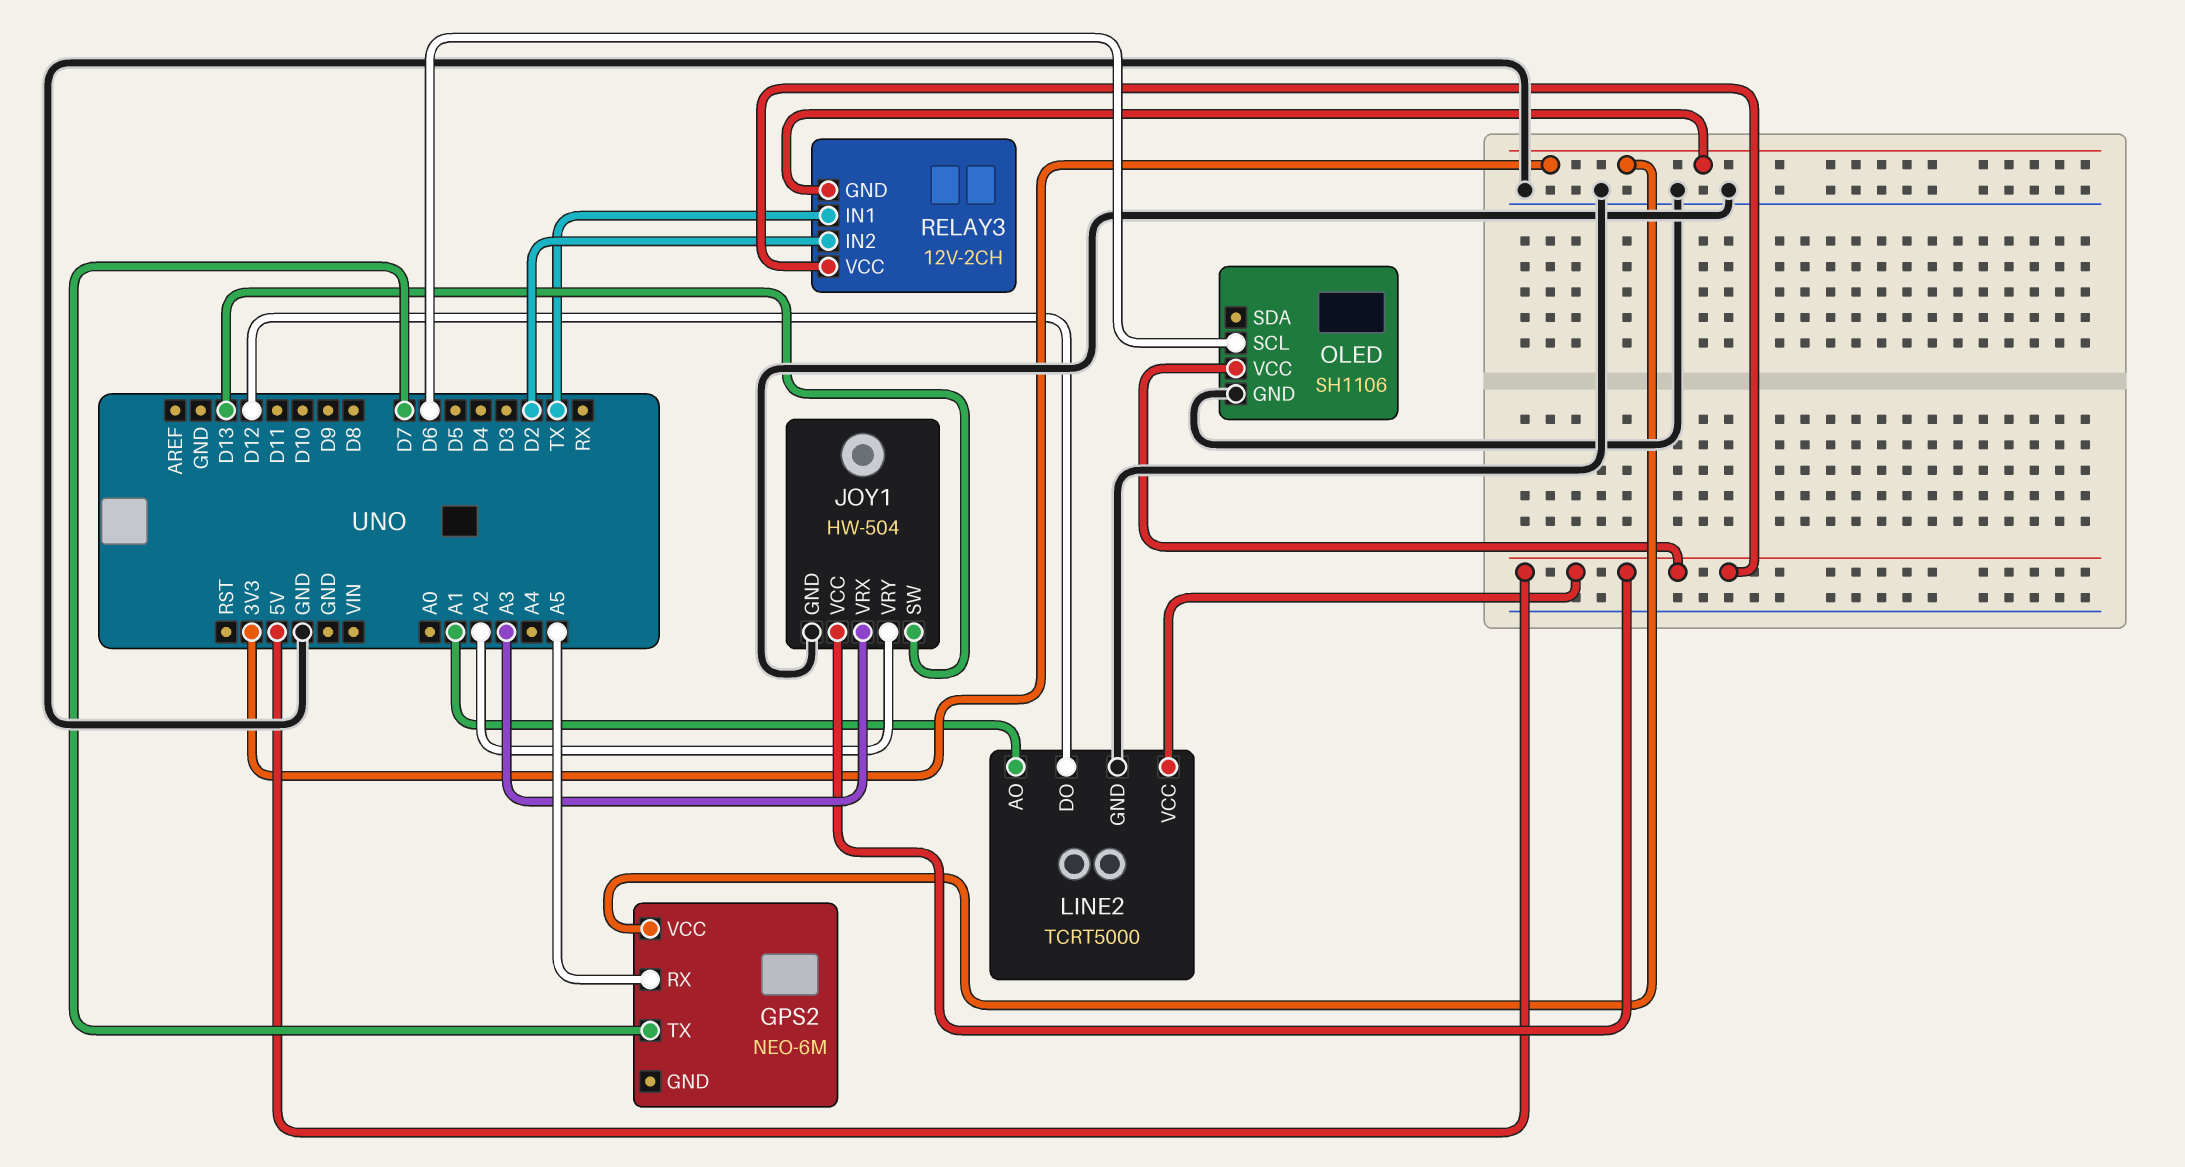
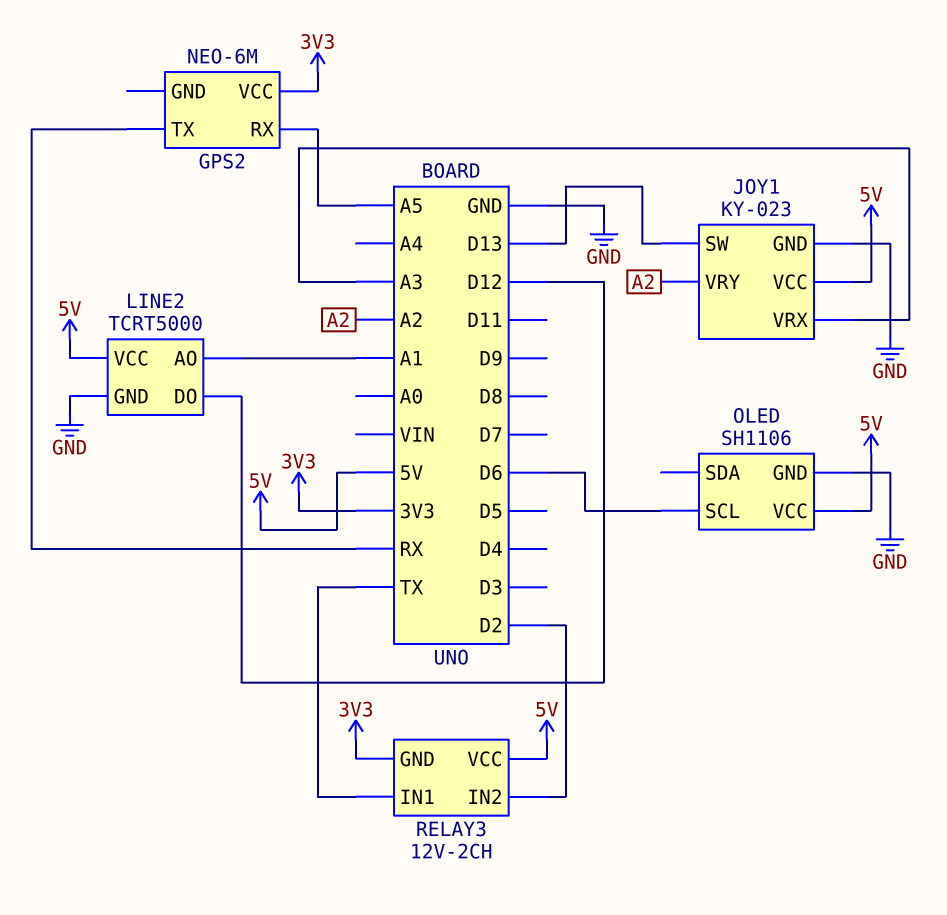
GPS2 pin TX: D7 -> RX
JOY1: HW-504 -> KY-023

